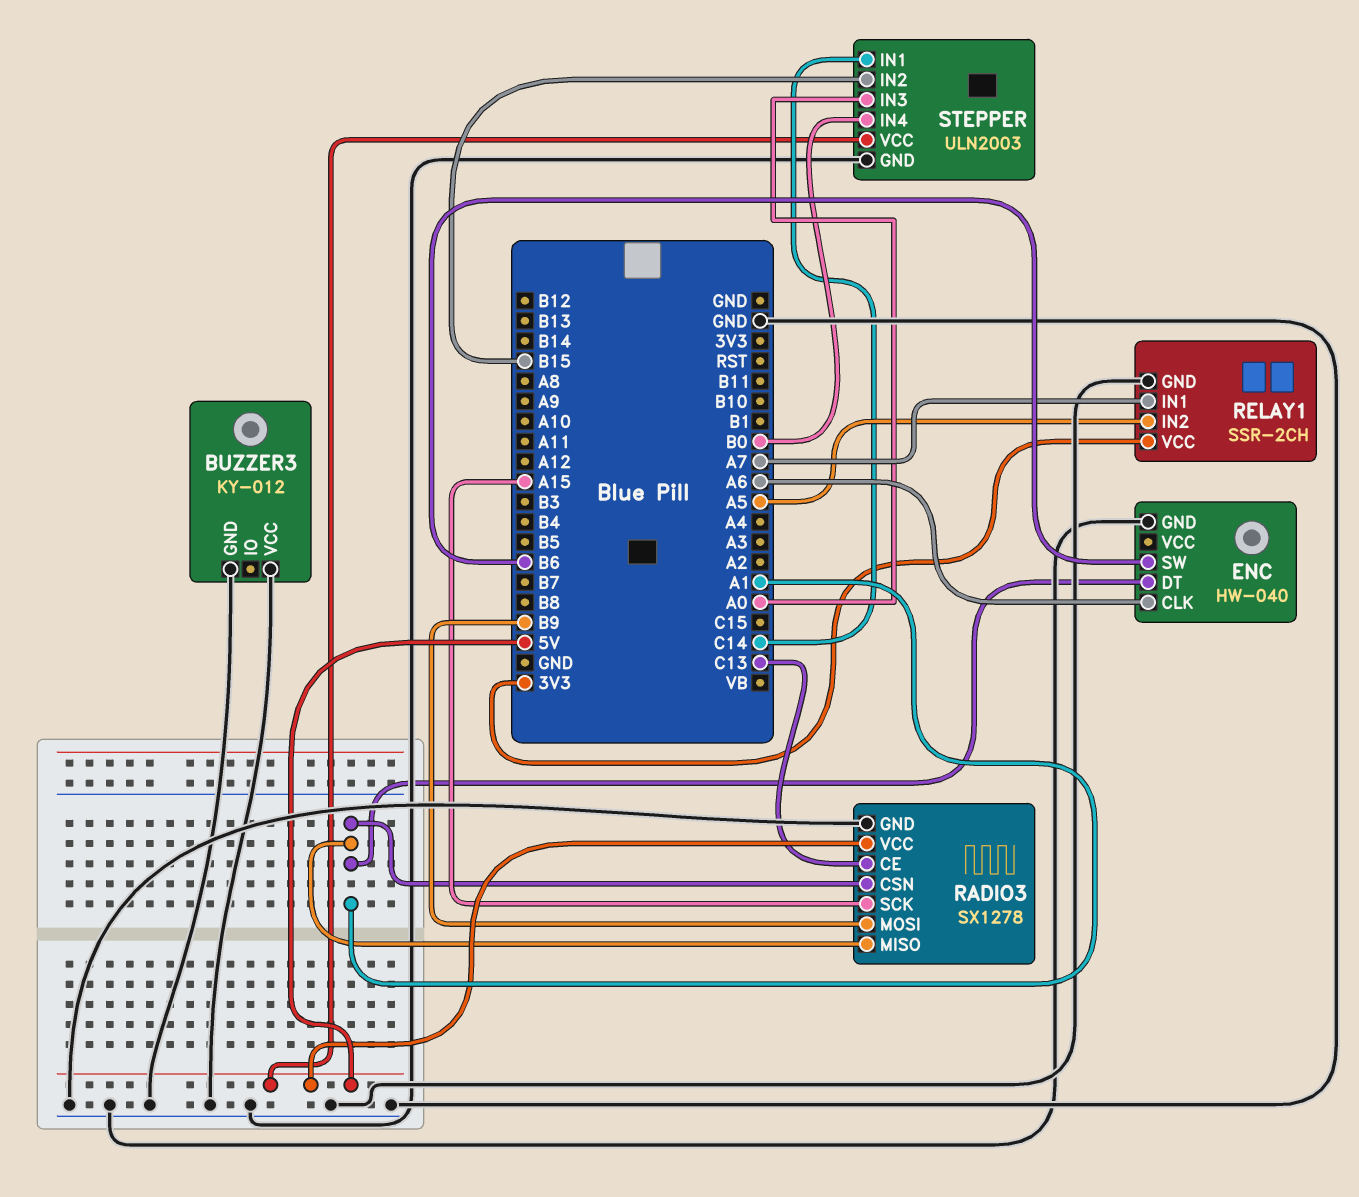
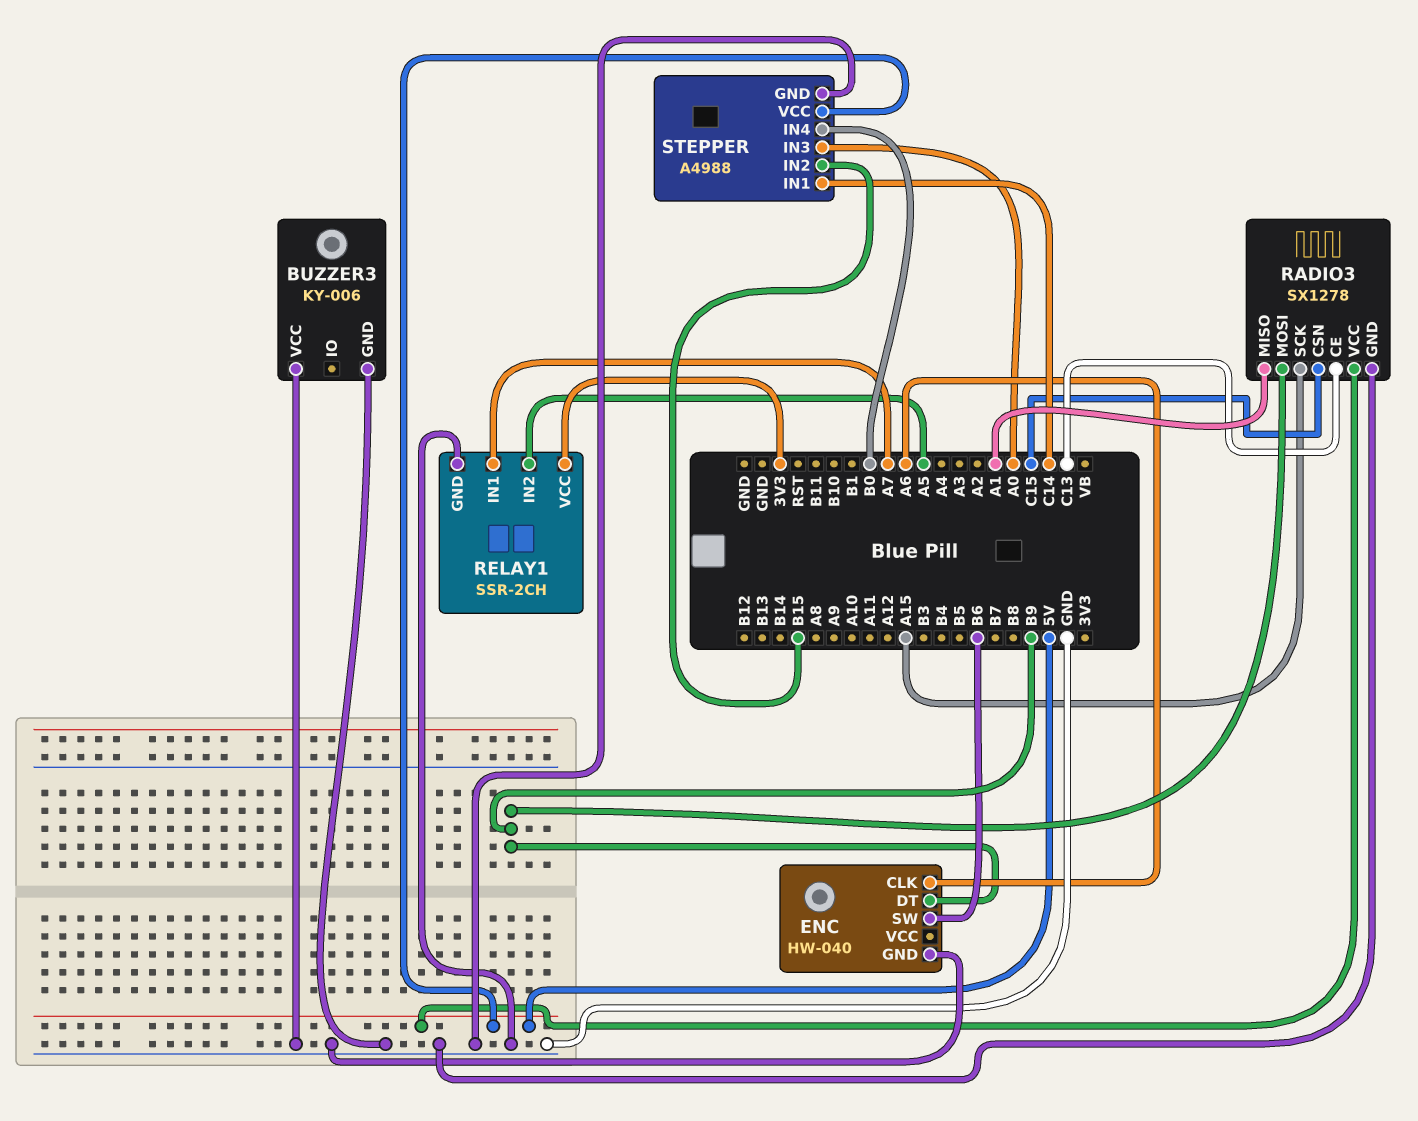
BUZZER3: KY-012 -> KY-006
ENC pin DT: A1 -> B9
RADIO3 pin CSN: A1 -> C15
STEPPER: ULN2003 -> A4988

